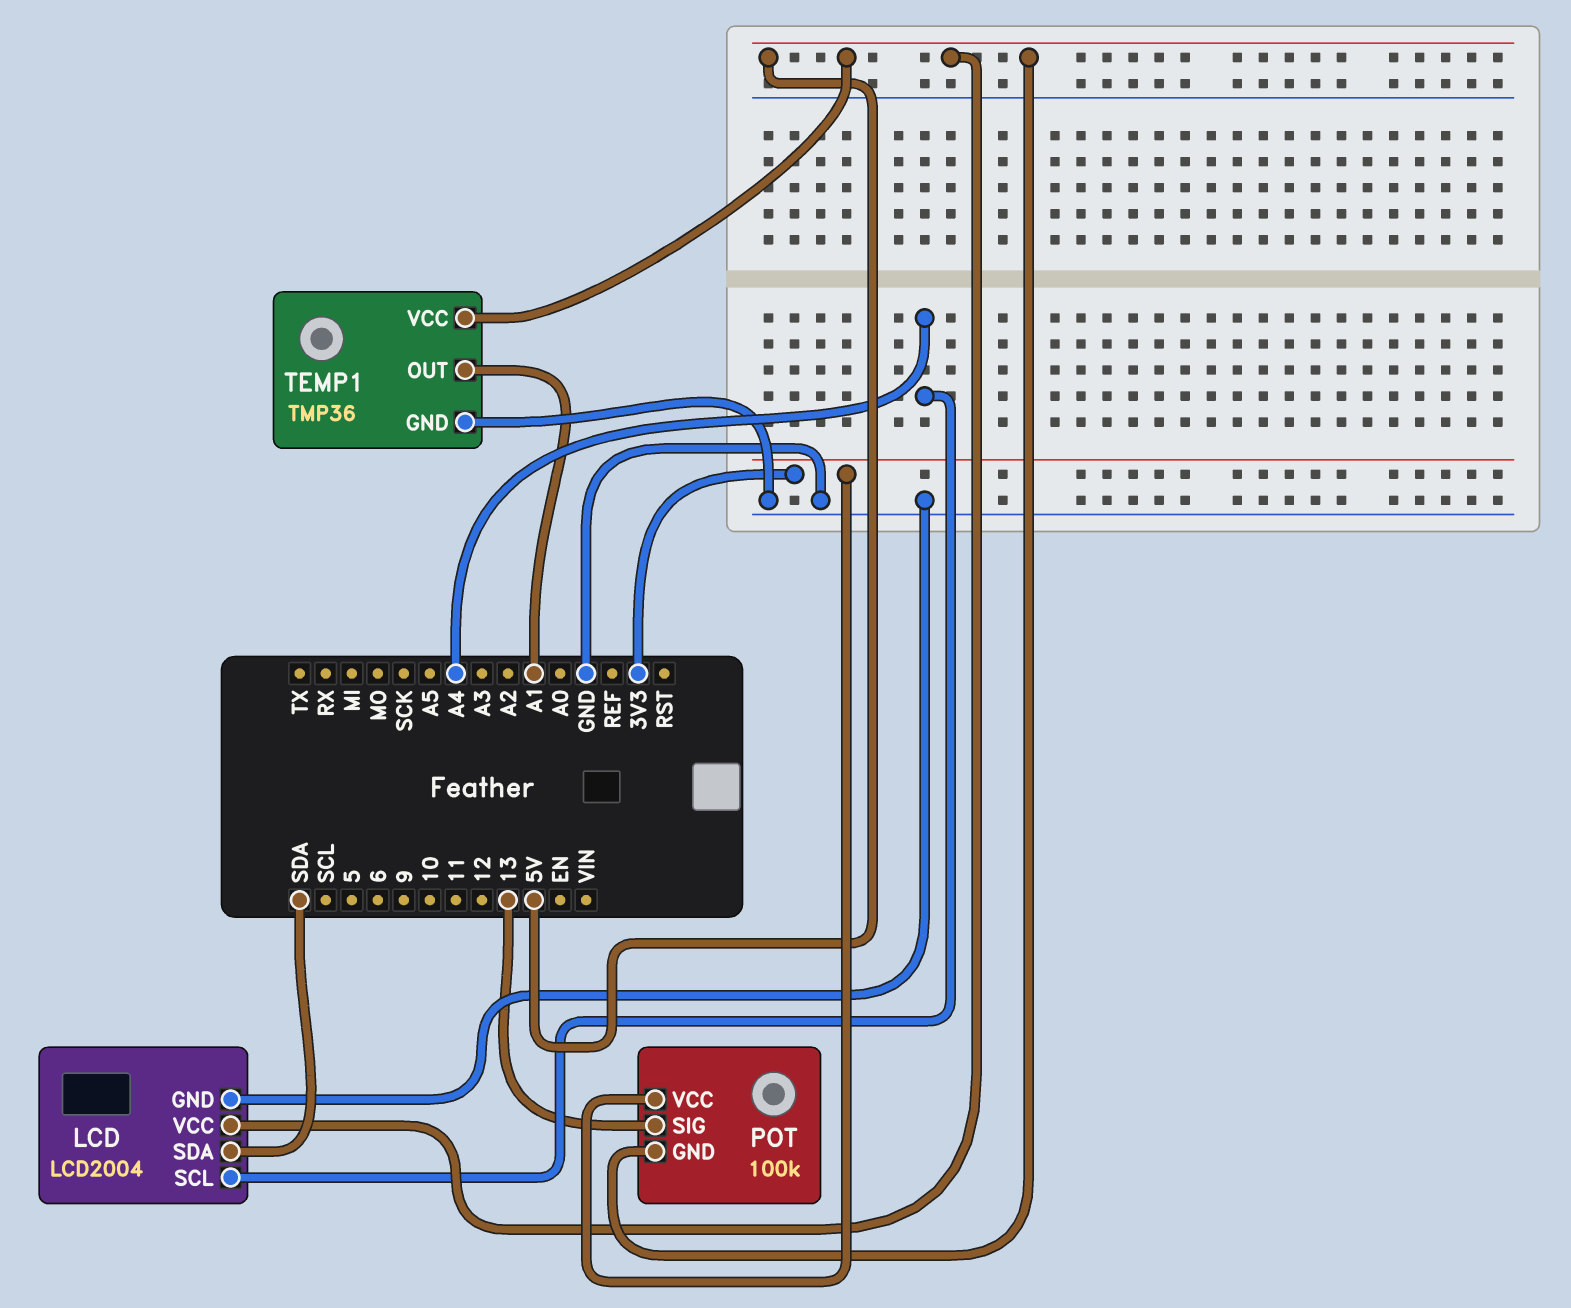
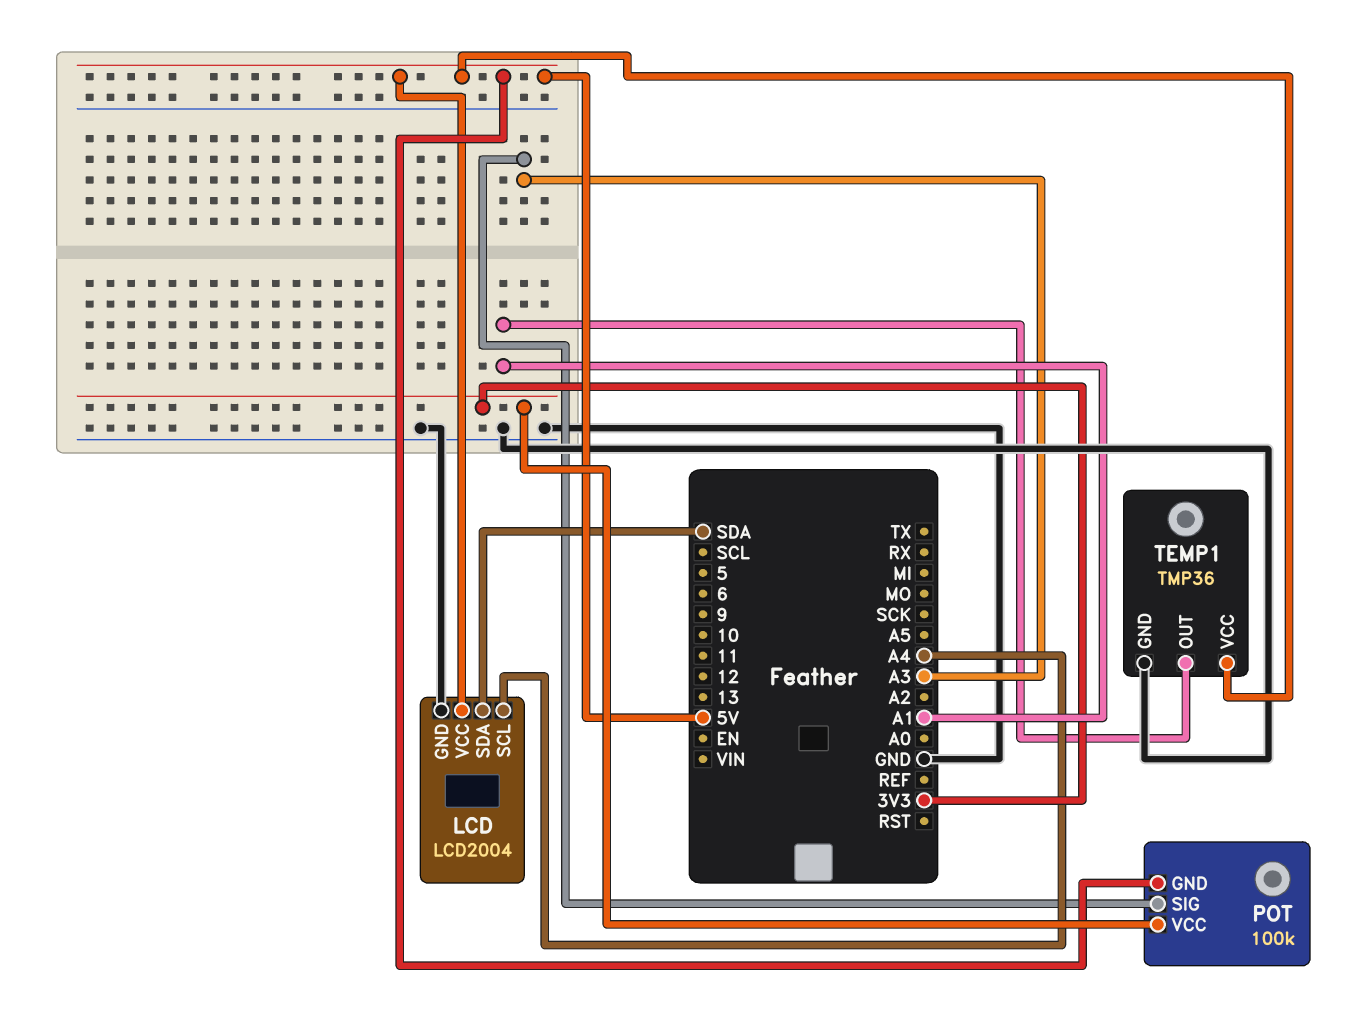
POT pin SIG: 13 -> A3

